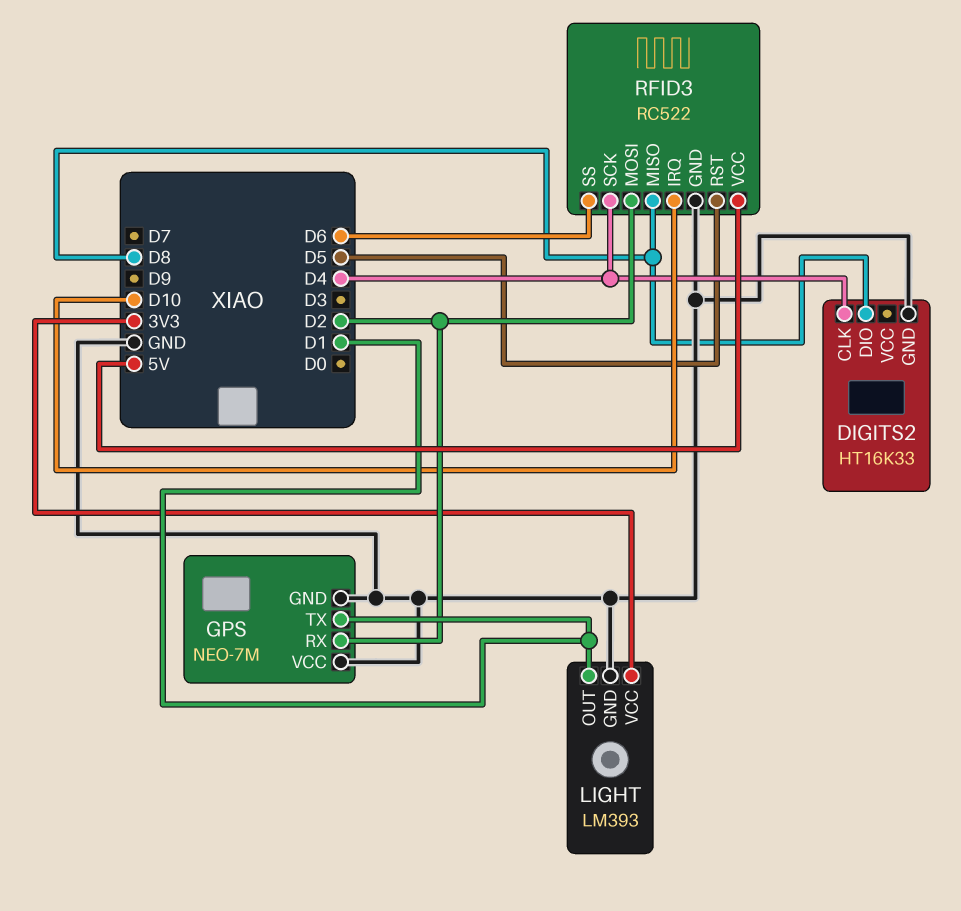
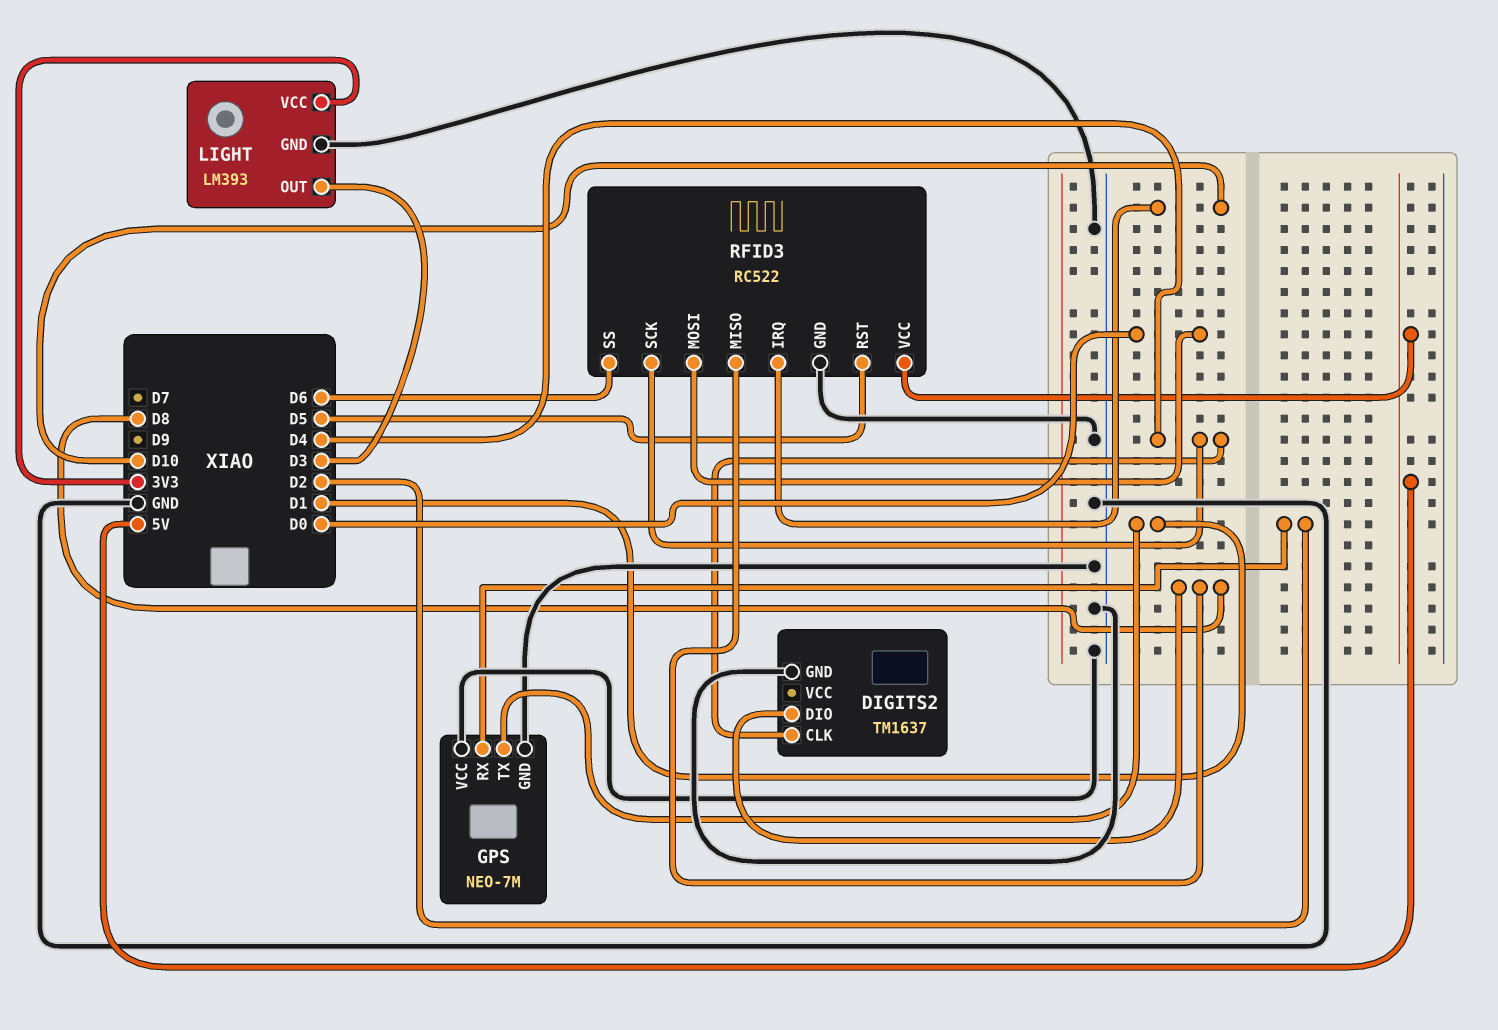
DIGITS2: HT16K33 -> TM1637
LIGHT pin OUT: D1 -> D3
RFID3 pin MOSI: D2 -> D0

